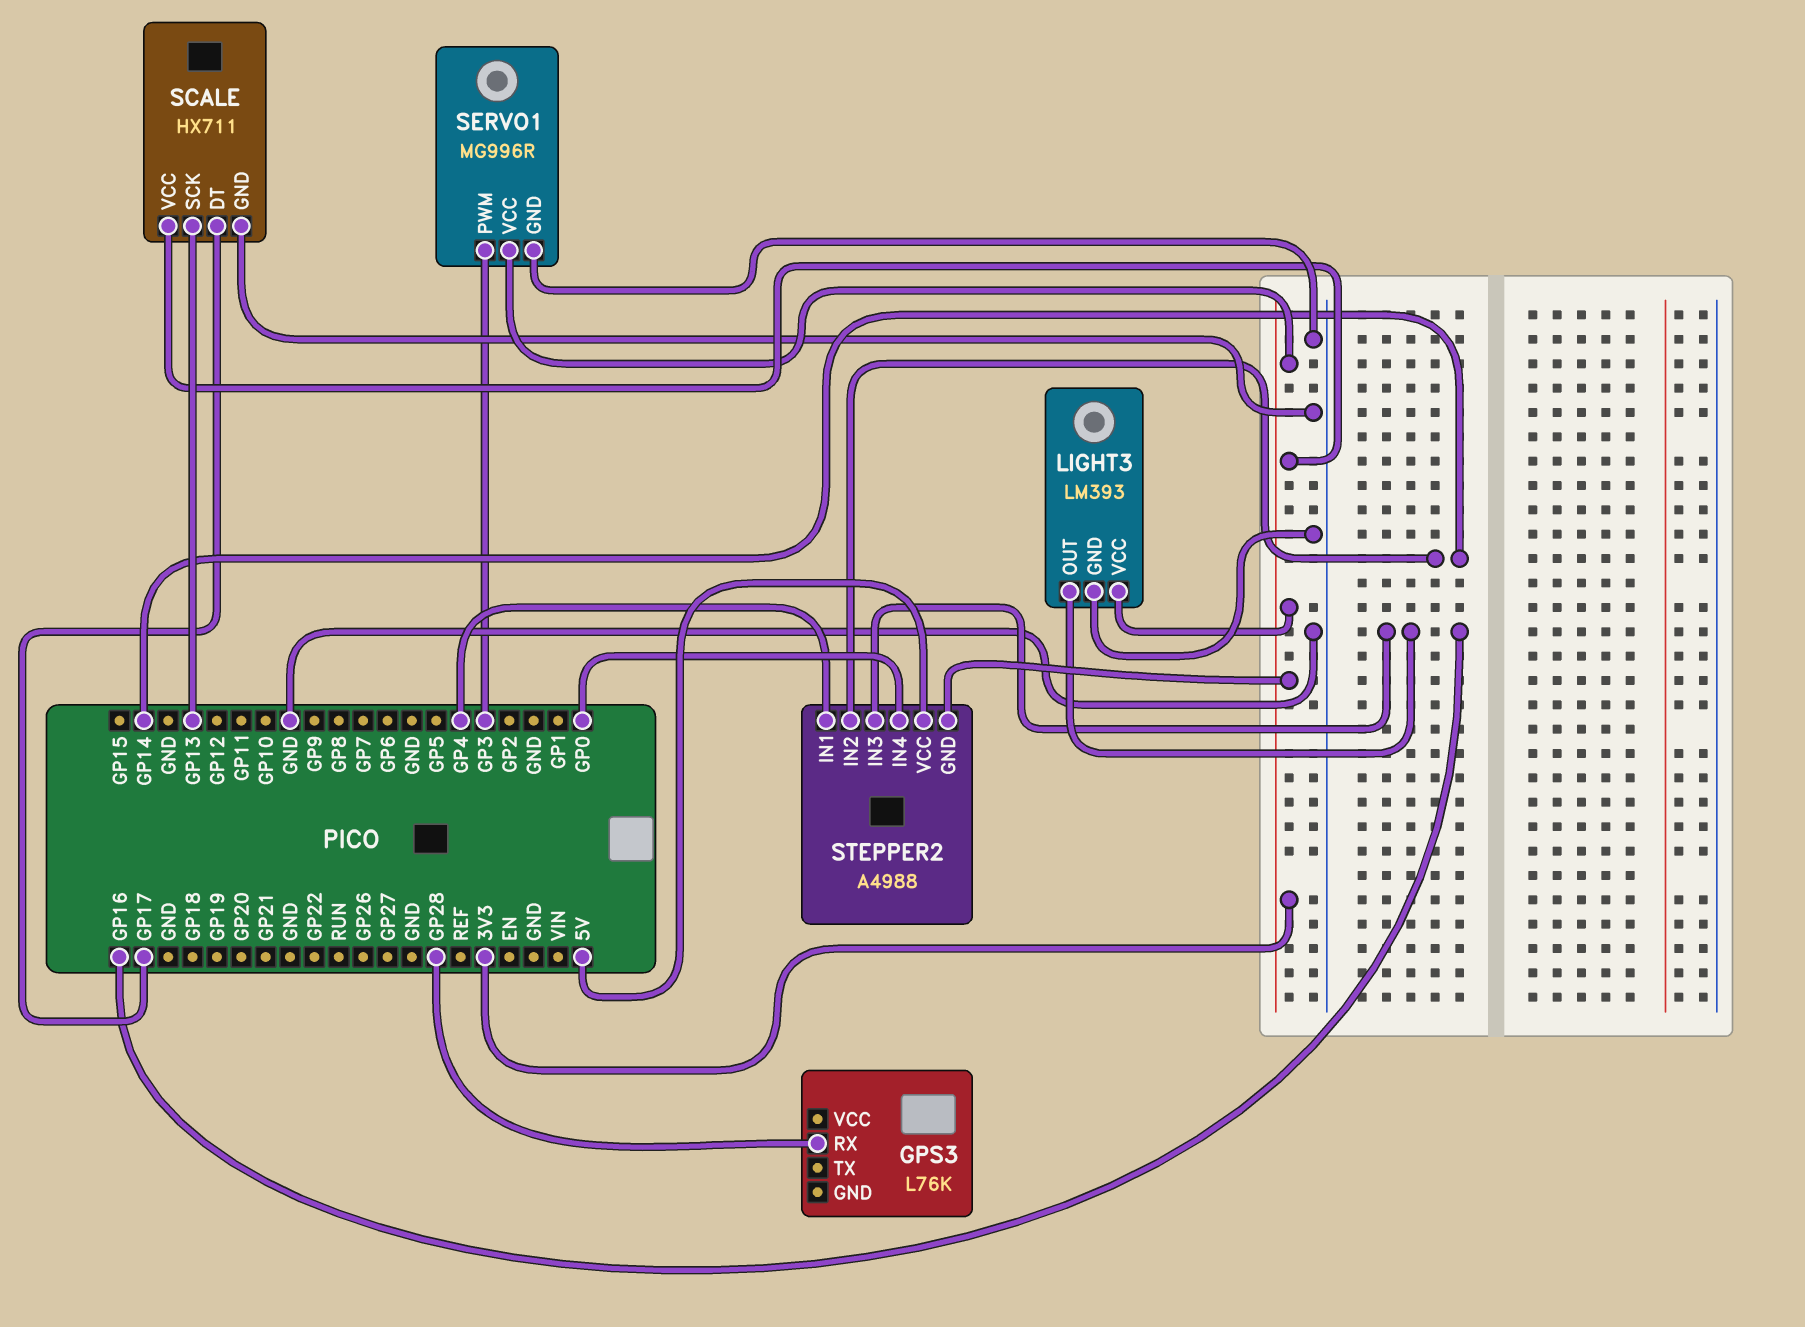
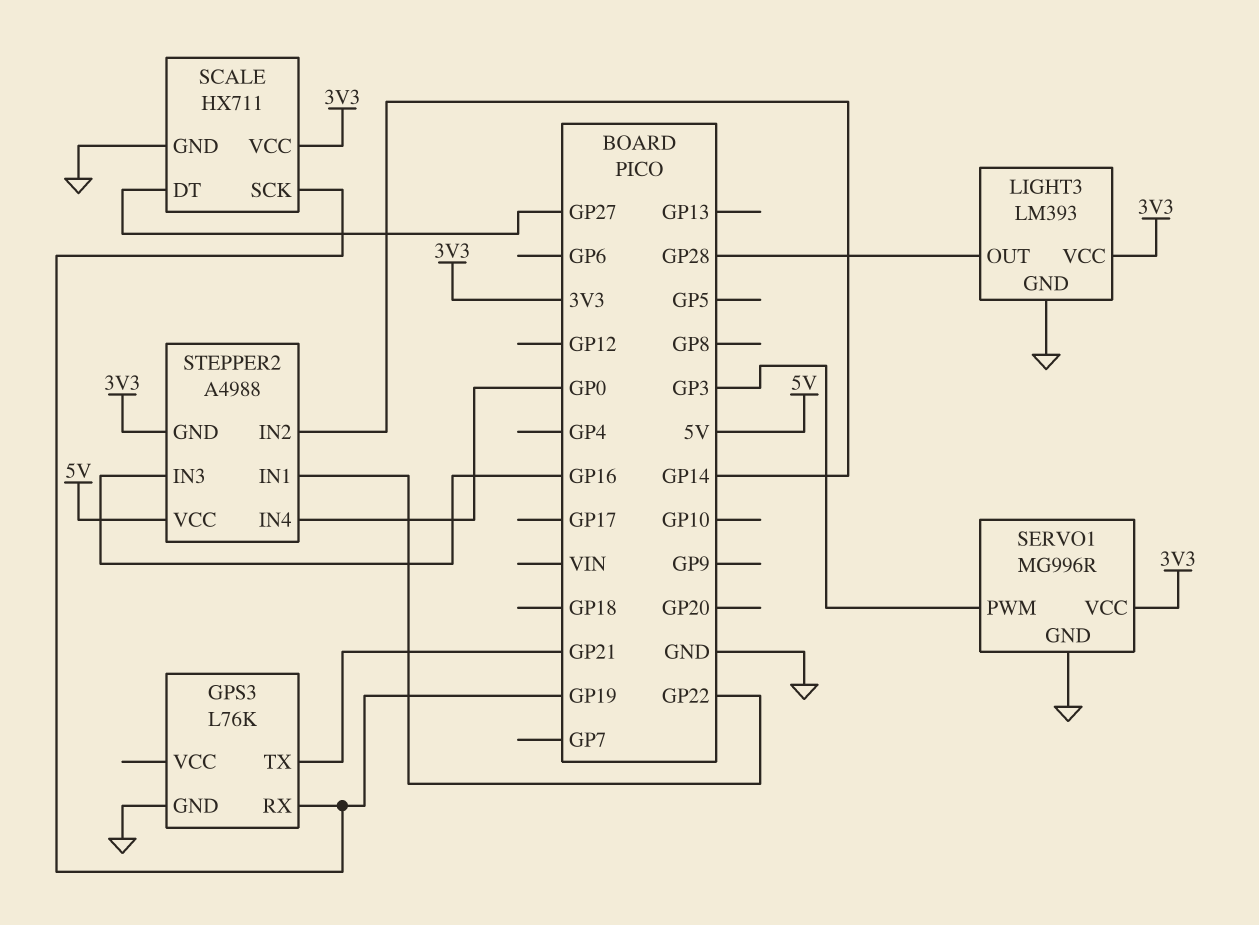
GPS3 pin GND: none -> GND
GPS3 pin RX: GP28 -> GP19
GPS3 pin TX: none -> GP21
LIGHT3 pin OUT: GP16 -> GP28
SCALE pin DT: GP17 -> GP27
SCALE pin SCK: GP13 -> GP19
STEPPER2 pin IN1: GP4 -> GP22

